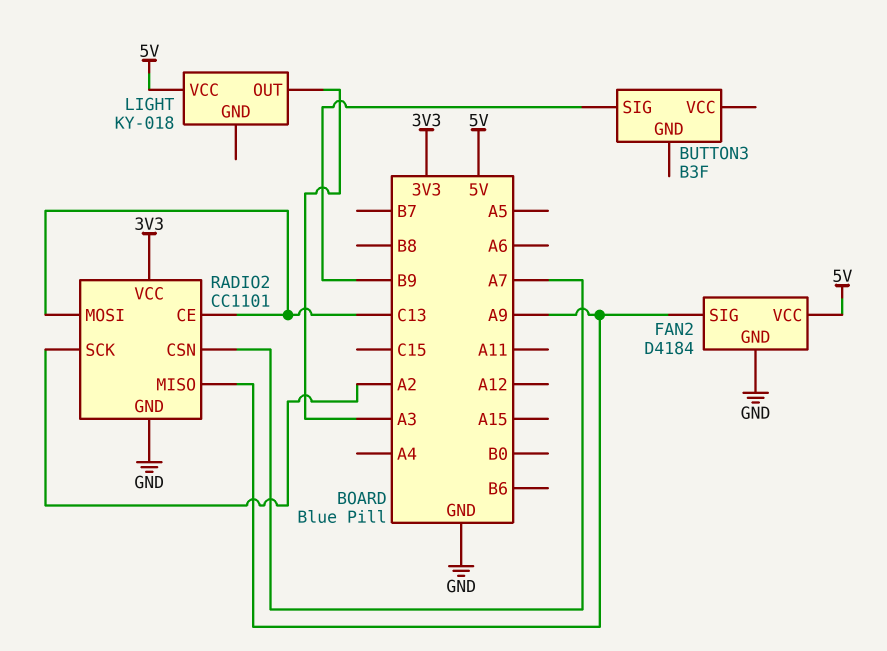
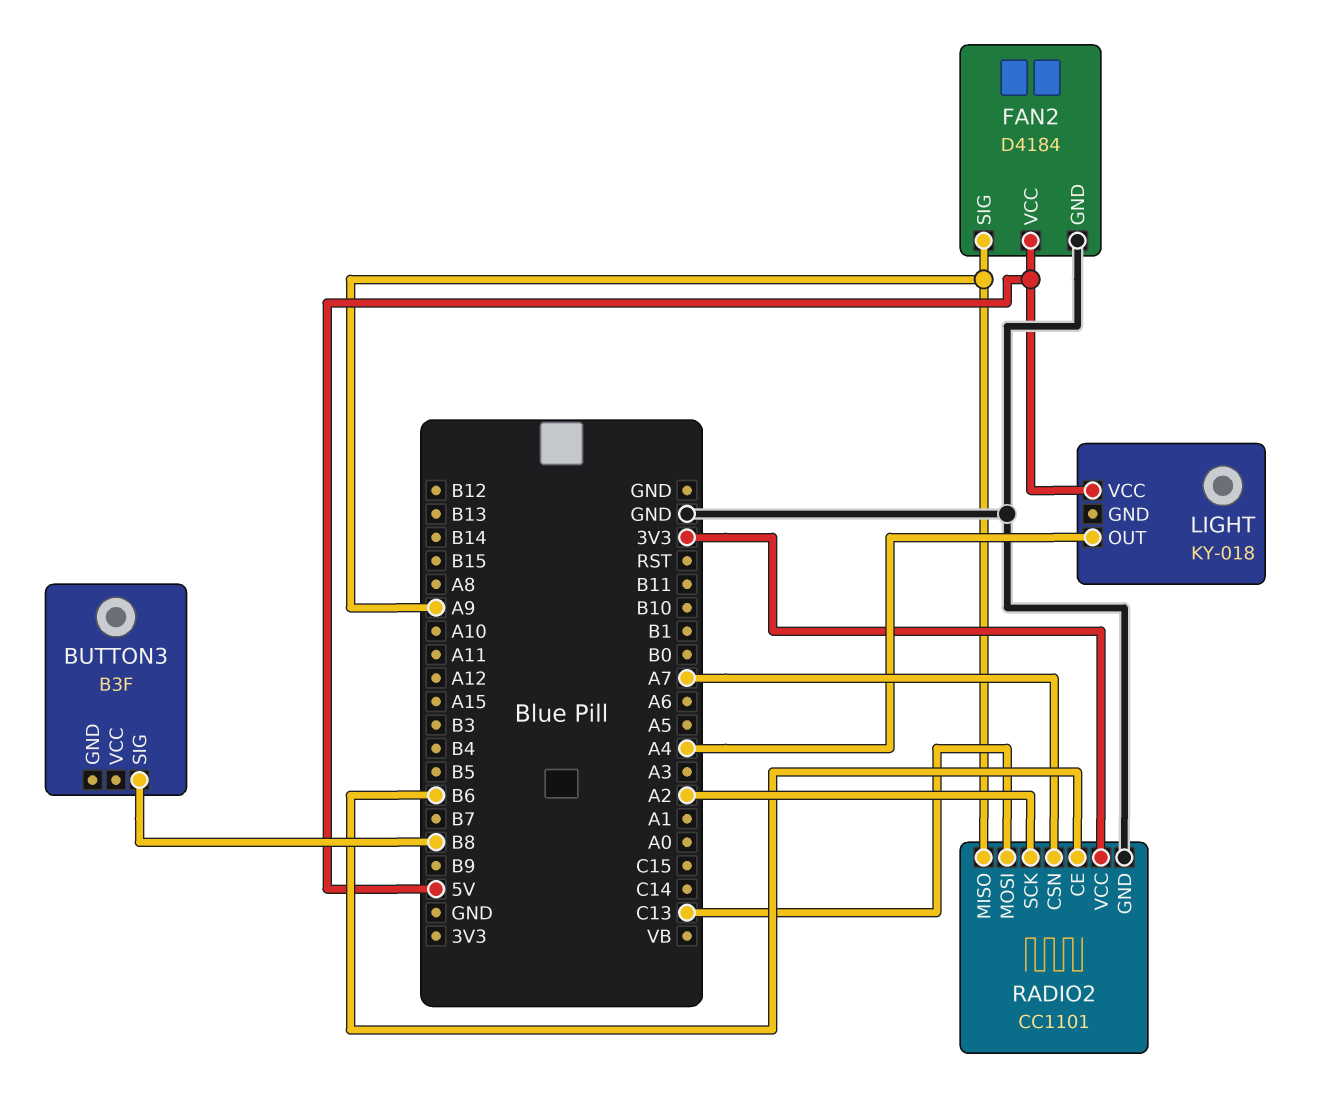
BUTTON3 pin SIG: B9 -> B8
LIGHT pin OUT: A3 -> A4
RADIO2 pin CE: C13 -> B6

